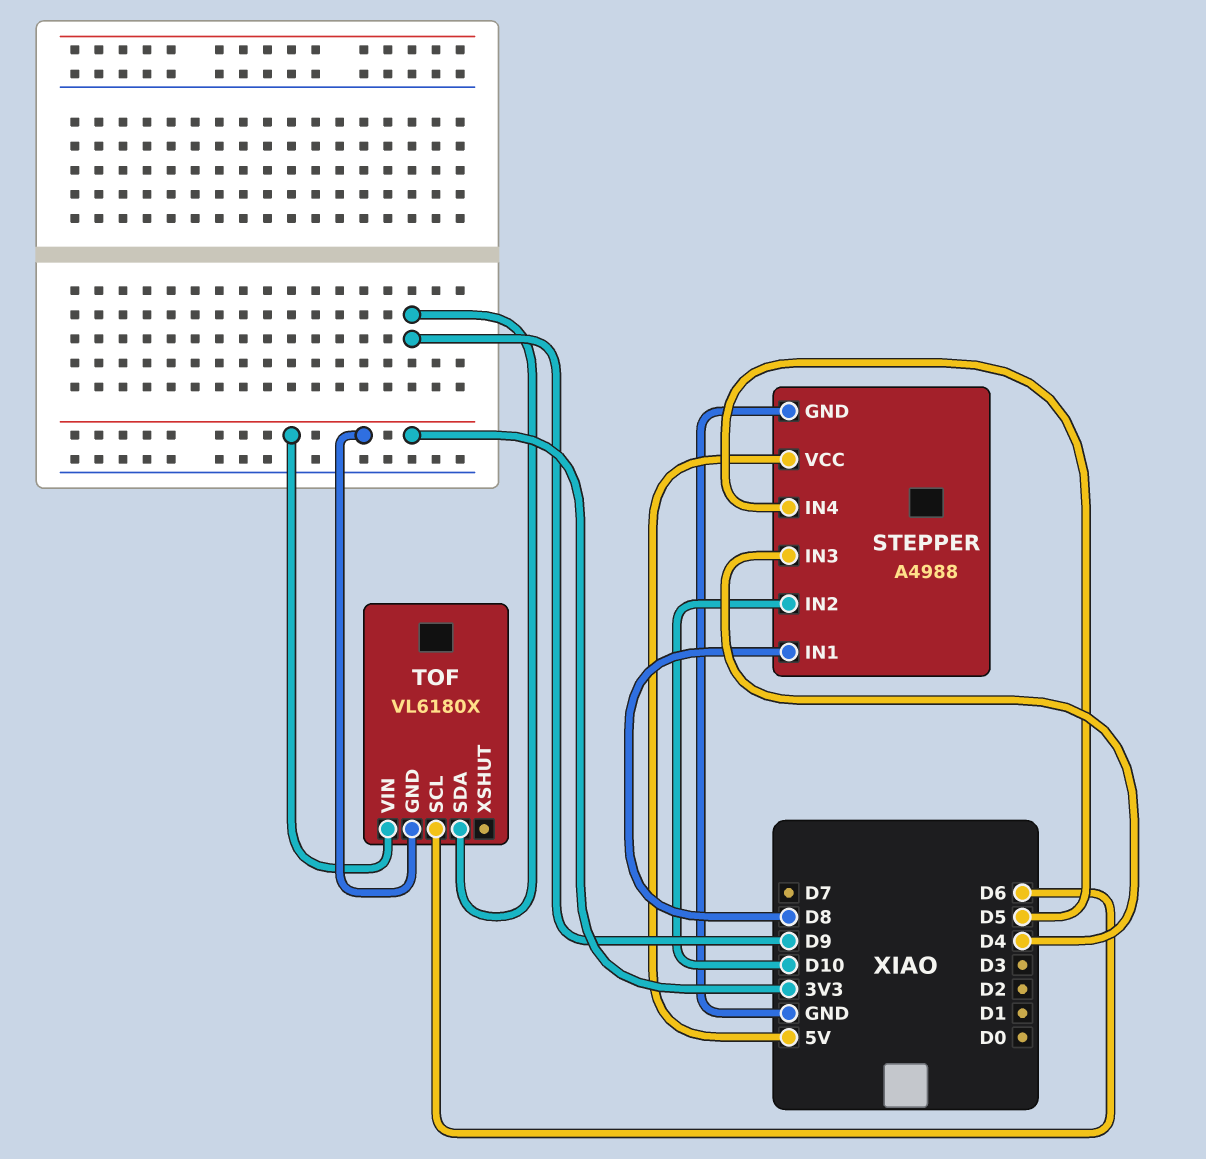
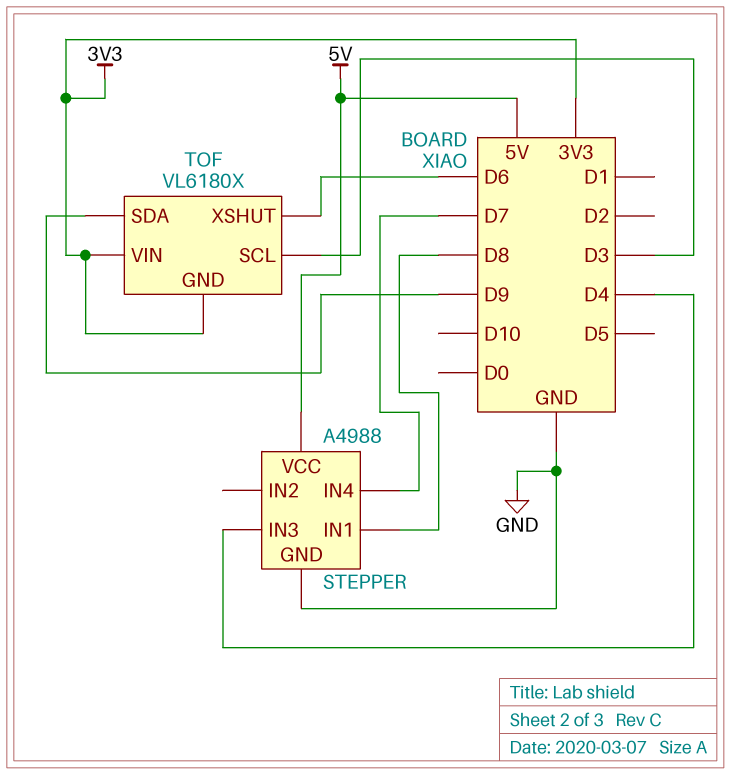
STEPPER pin IN2: D10 -> none
STEPPER pin IN4: D5 -> D7
TOF pin SCL: D6 -> D3
TOF pin XSHUT: none -> D6

